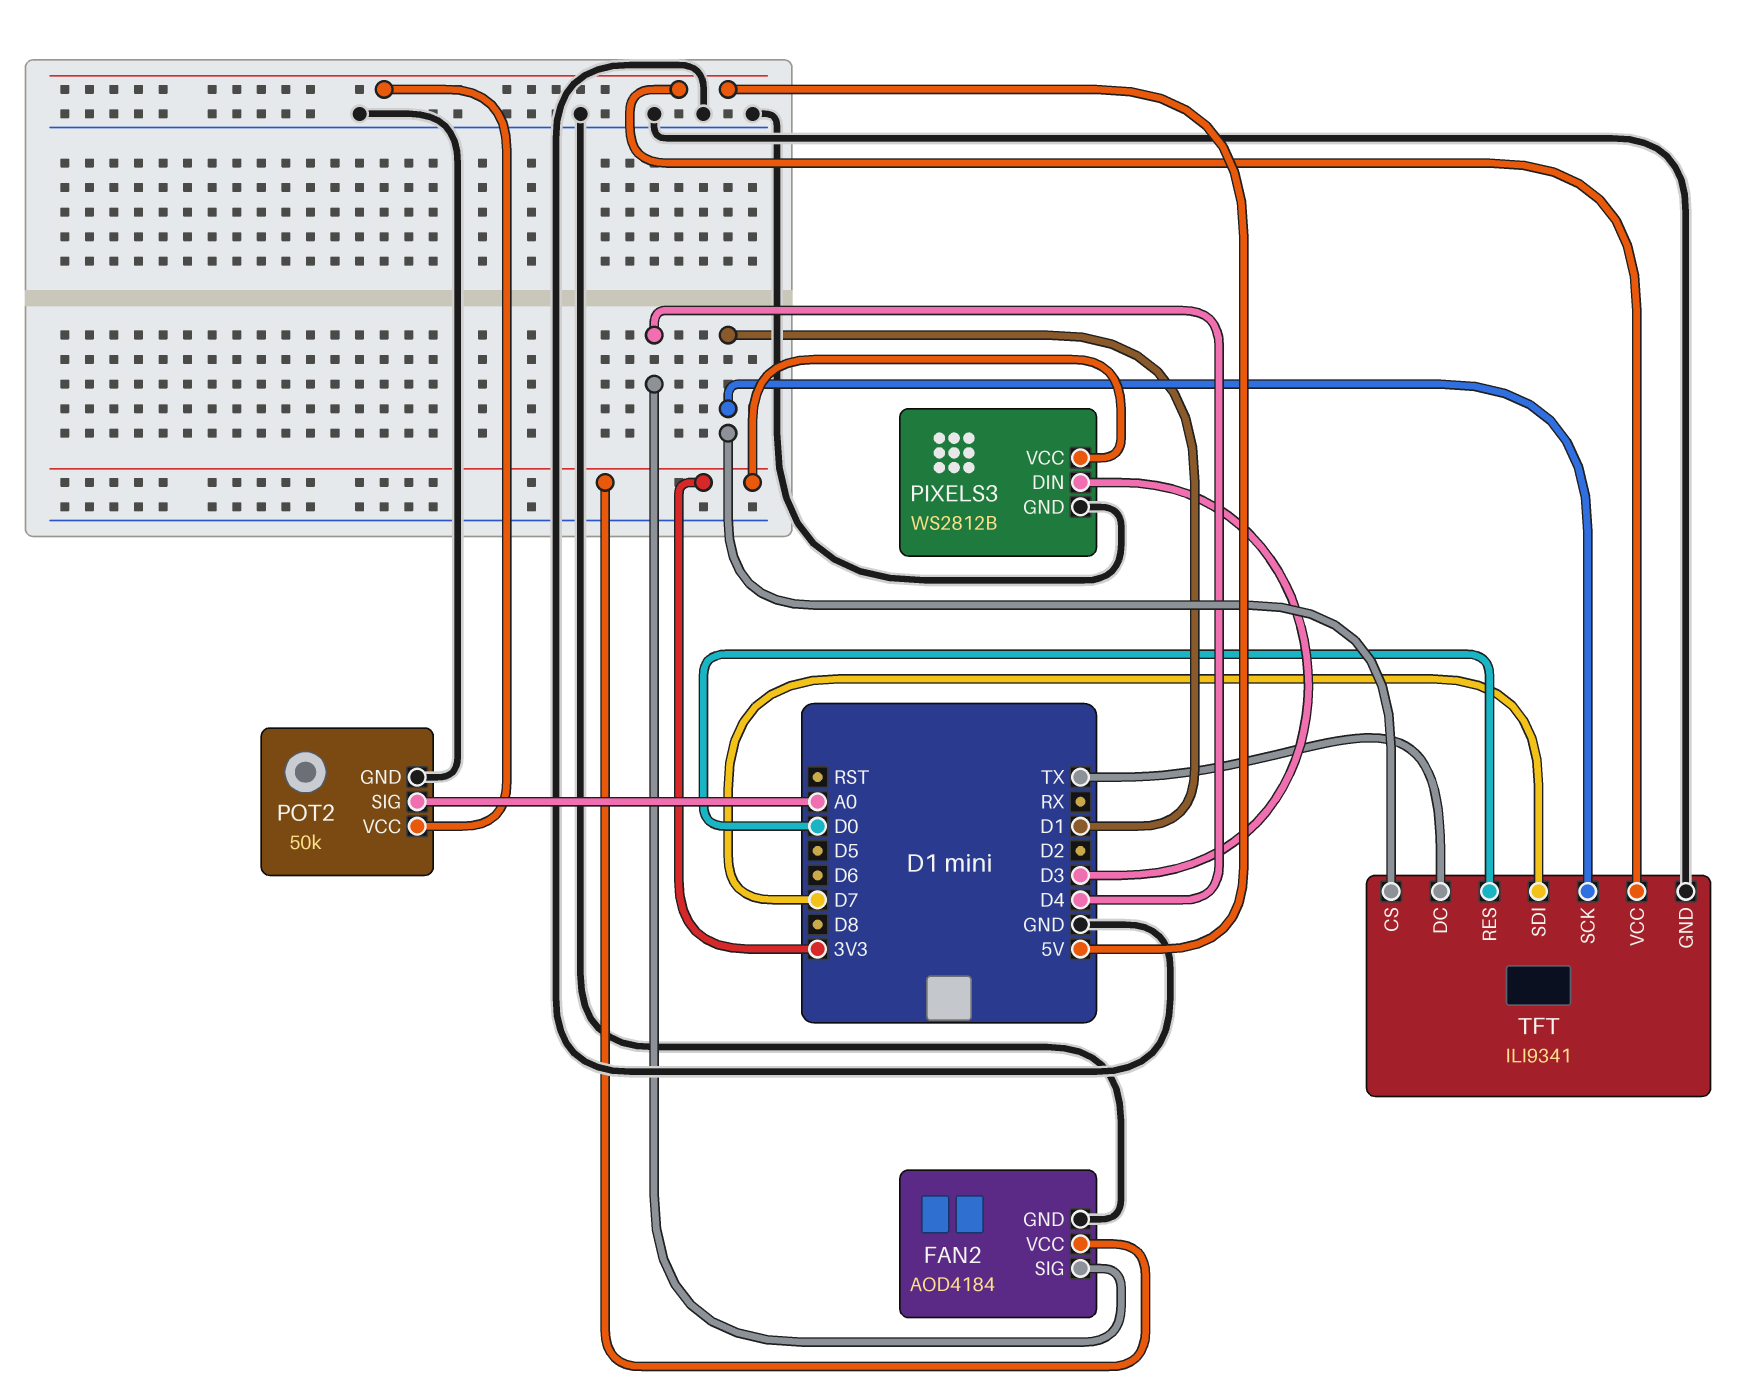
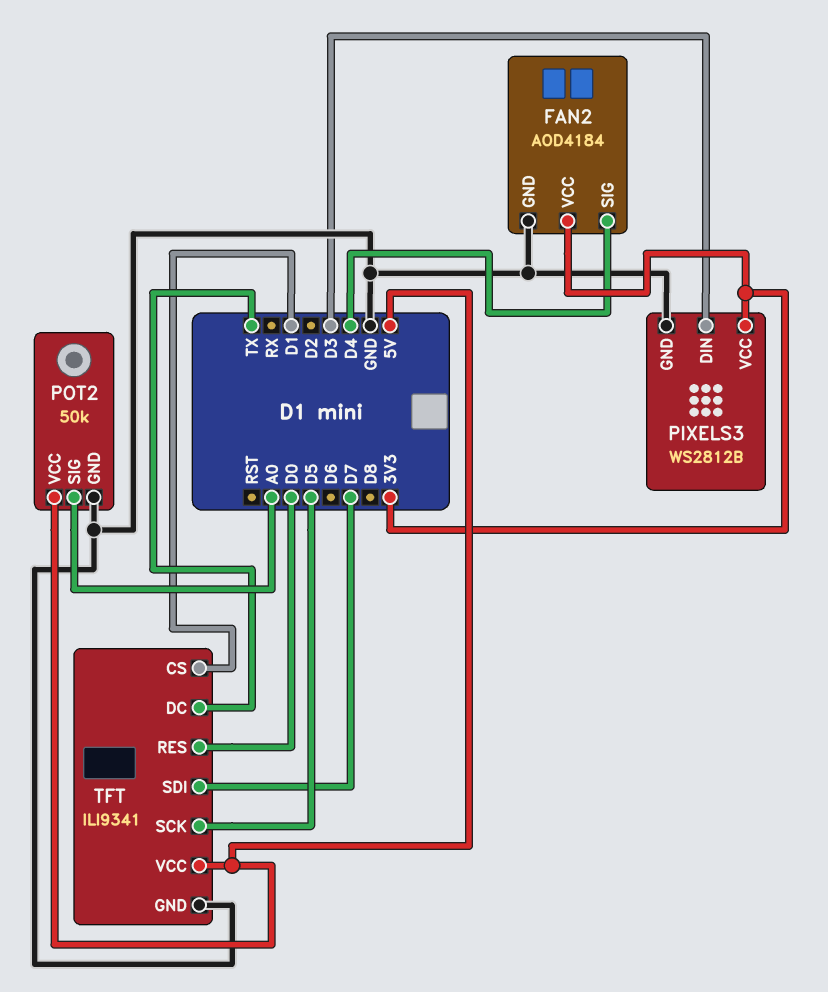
TFT pin SCK: D1 -> D5

